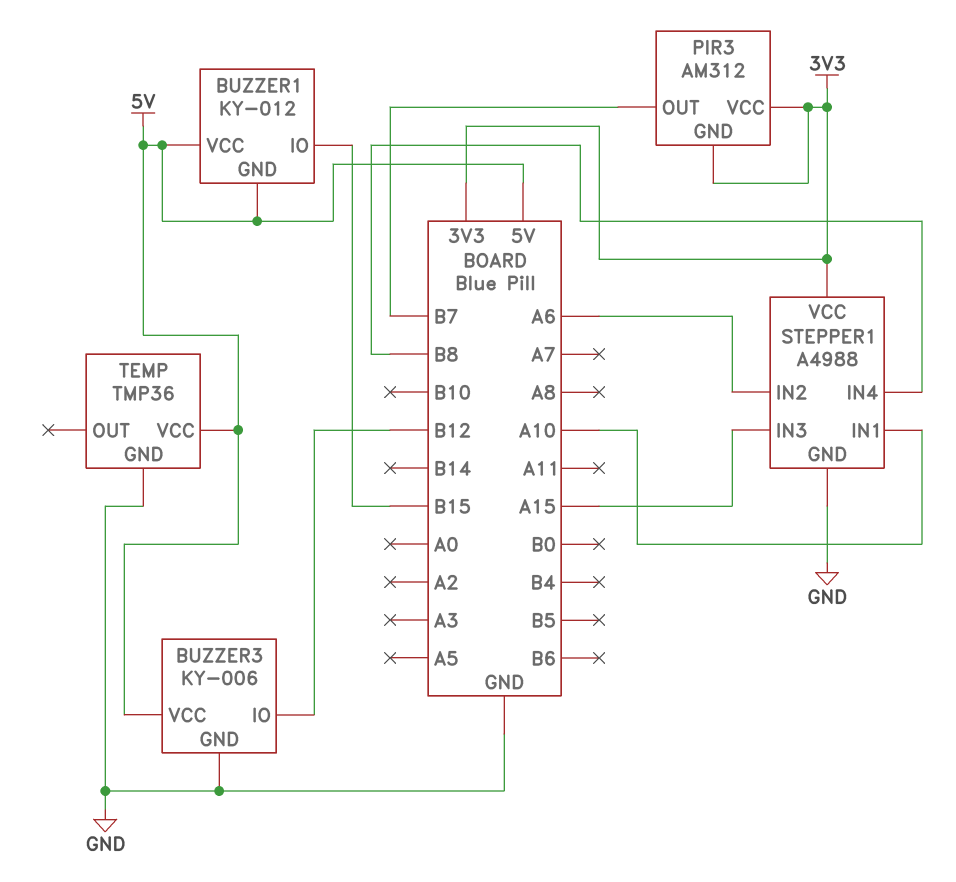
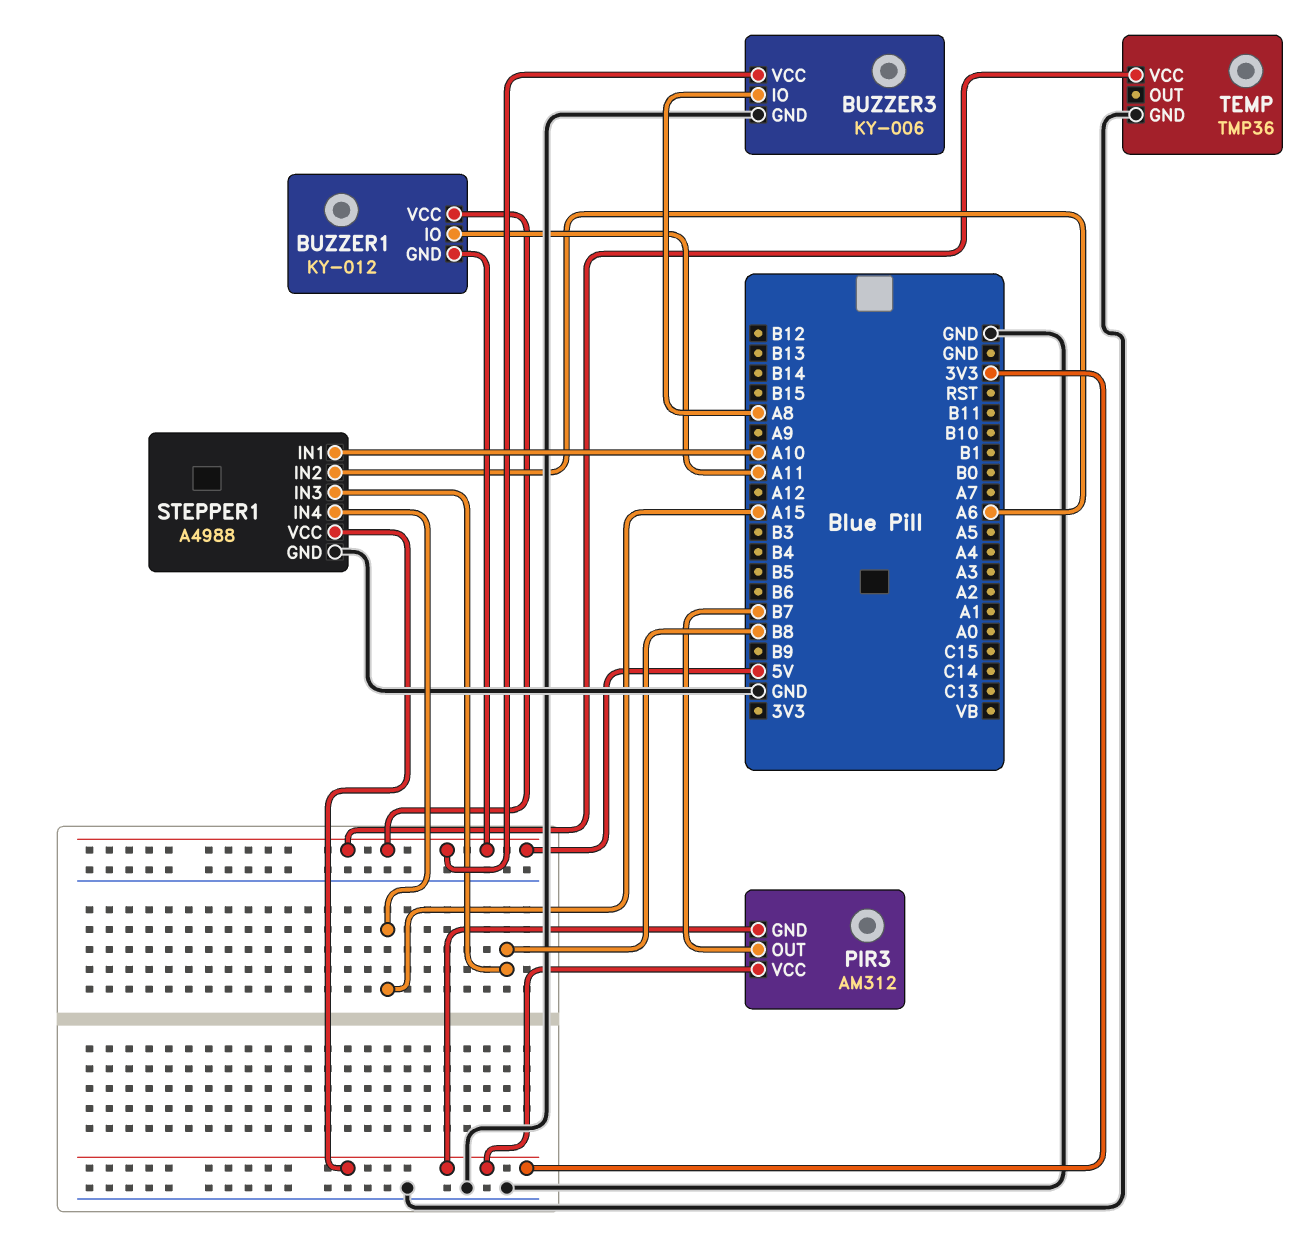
BUZZER1 pin IO: B15 -> A11
BUZZER3 pin IO: B12 -> A8
STEPPER1 pin IN3: A15 -> B8
STEPPER1 pin IN4: B8 -> A15

